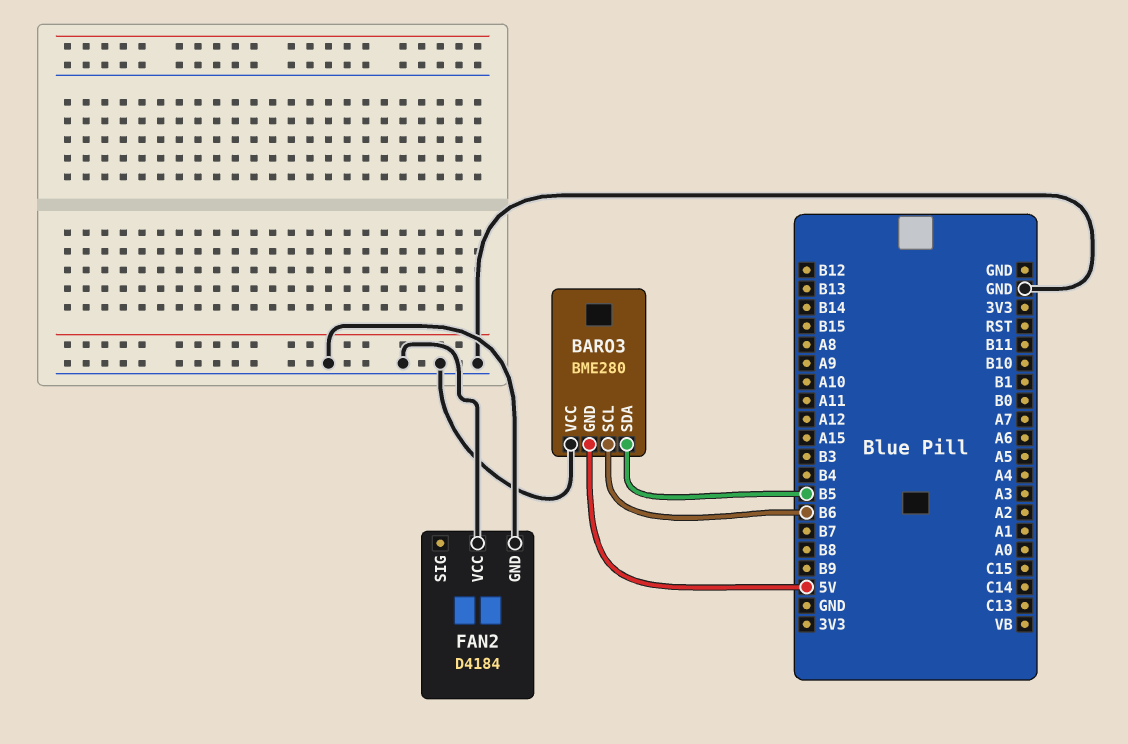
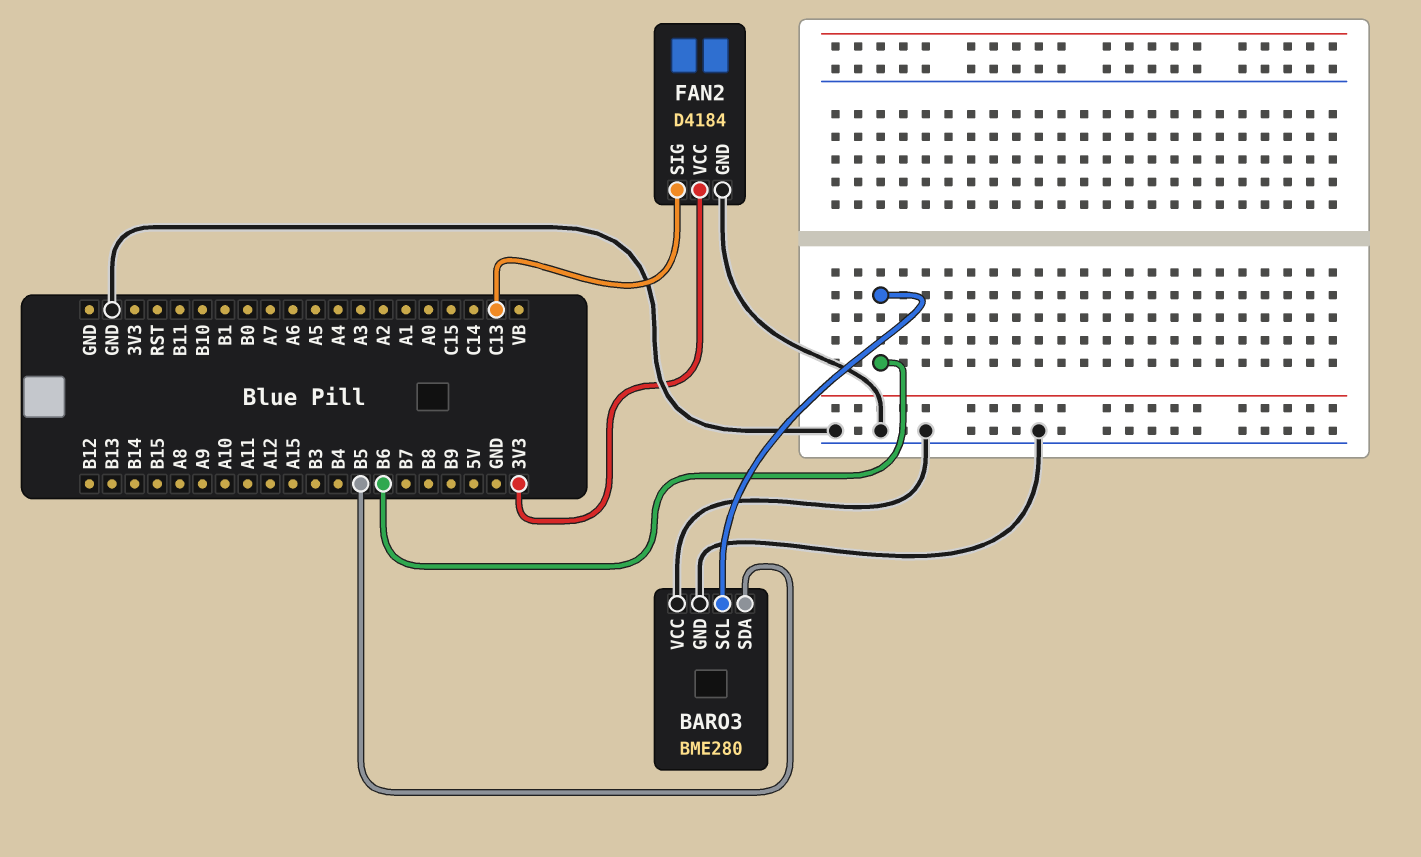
BARO3 pin GND: 5V -> GND
FAN2 pin SIG: none -> C13
FAN2 pin VCC: GND -> 3V3

